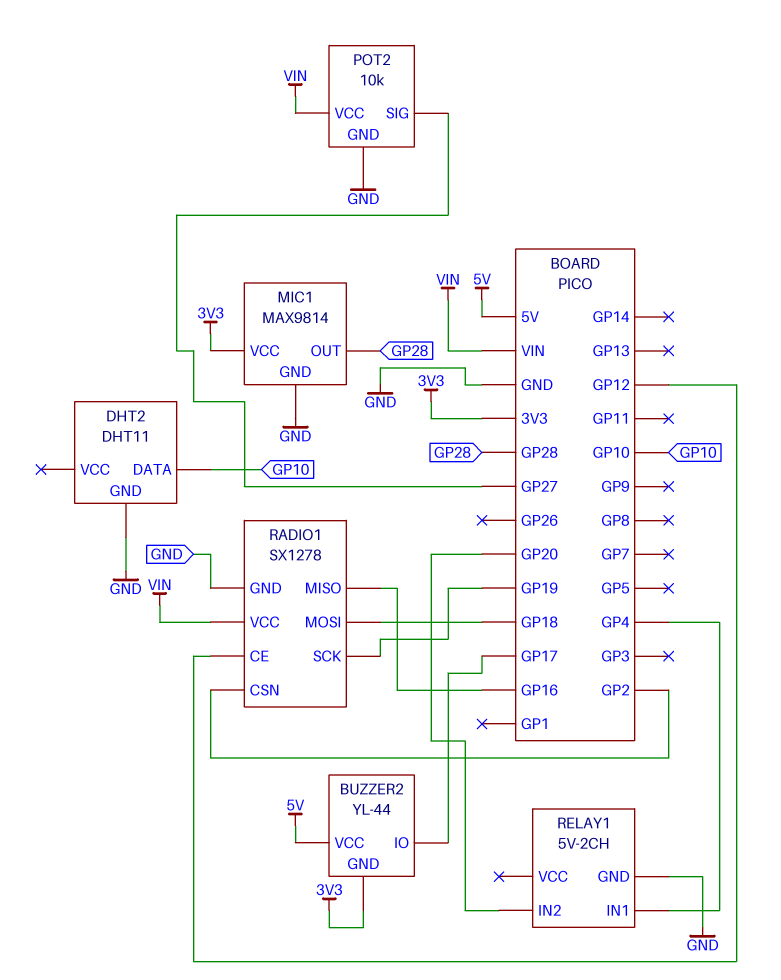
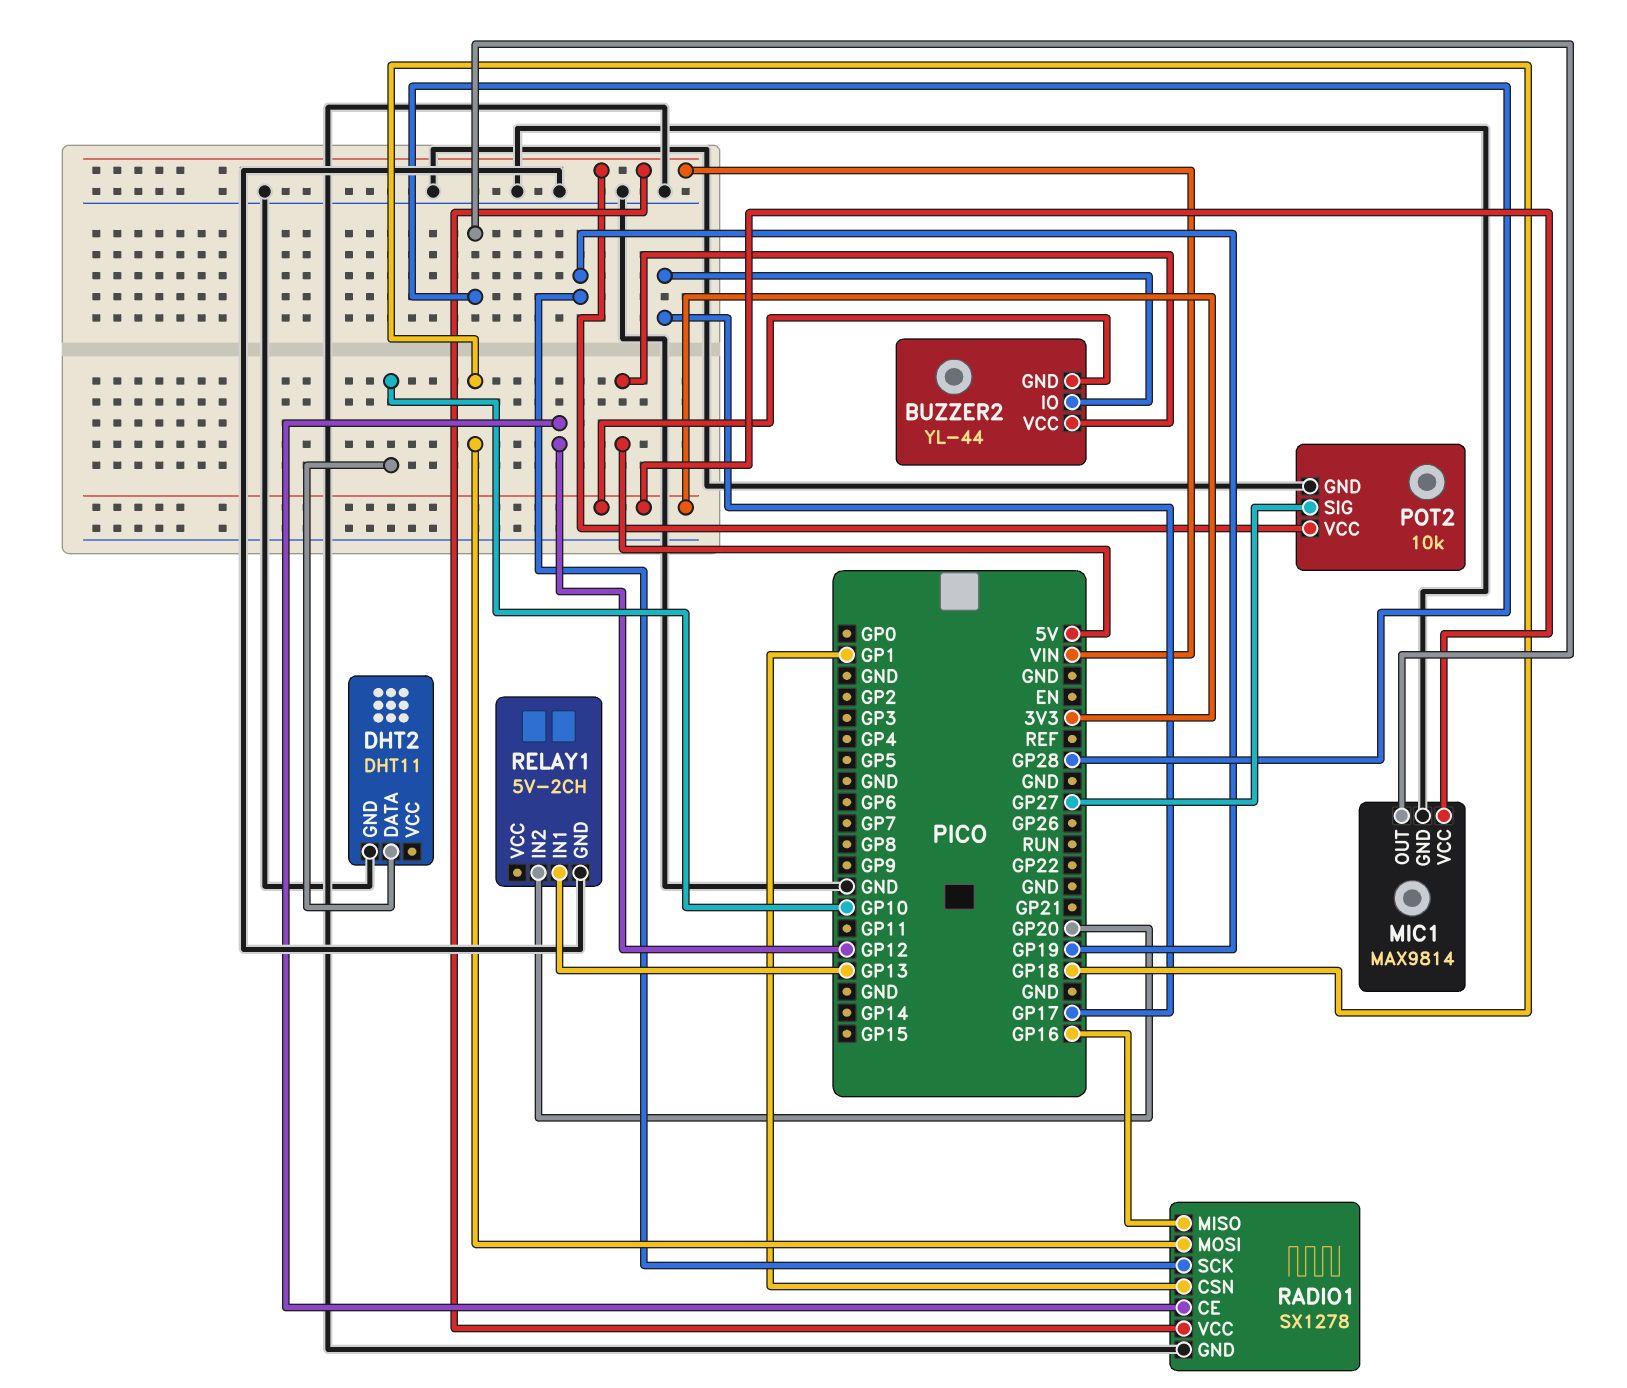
RADIO1 pin CSN: GP2 -> GP1
RELAY1 pin IN1: GP4 -> GP13

